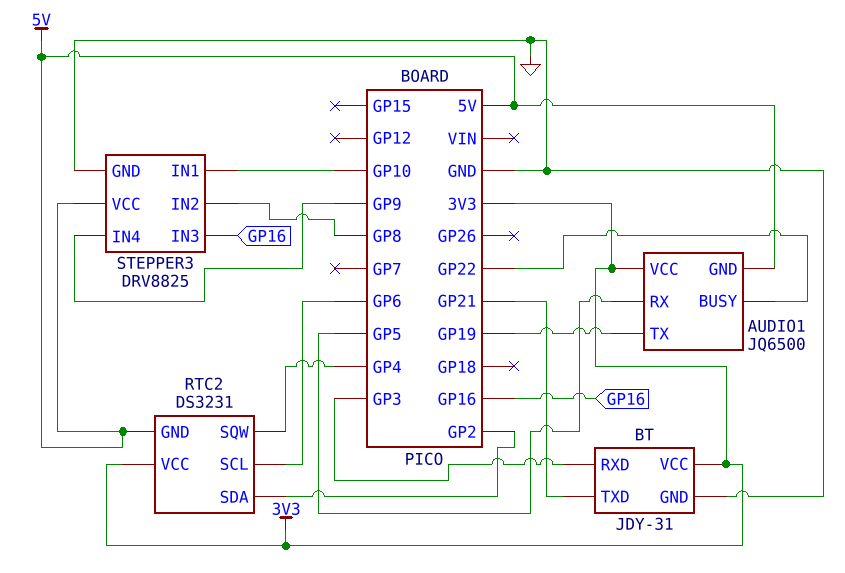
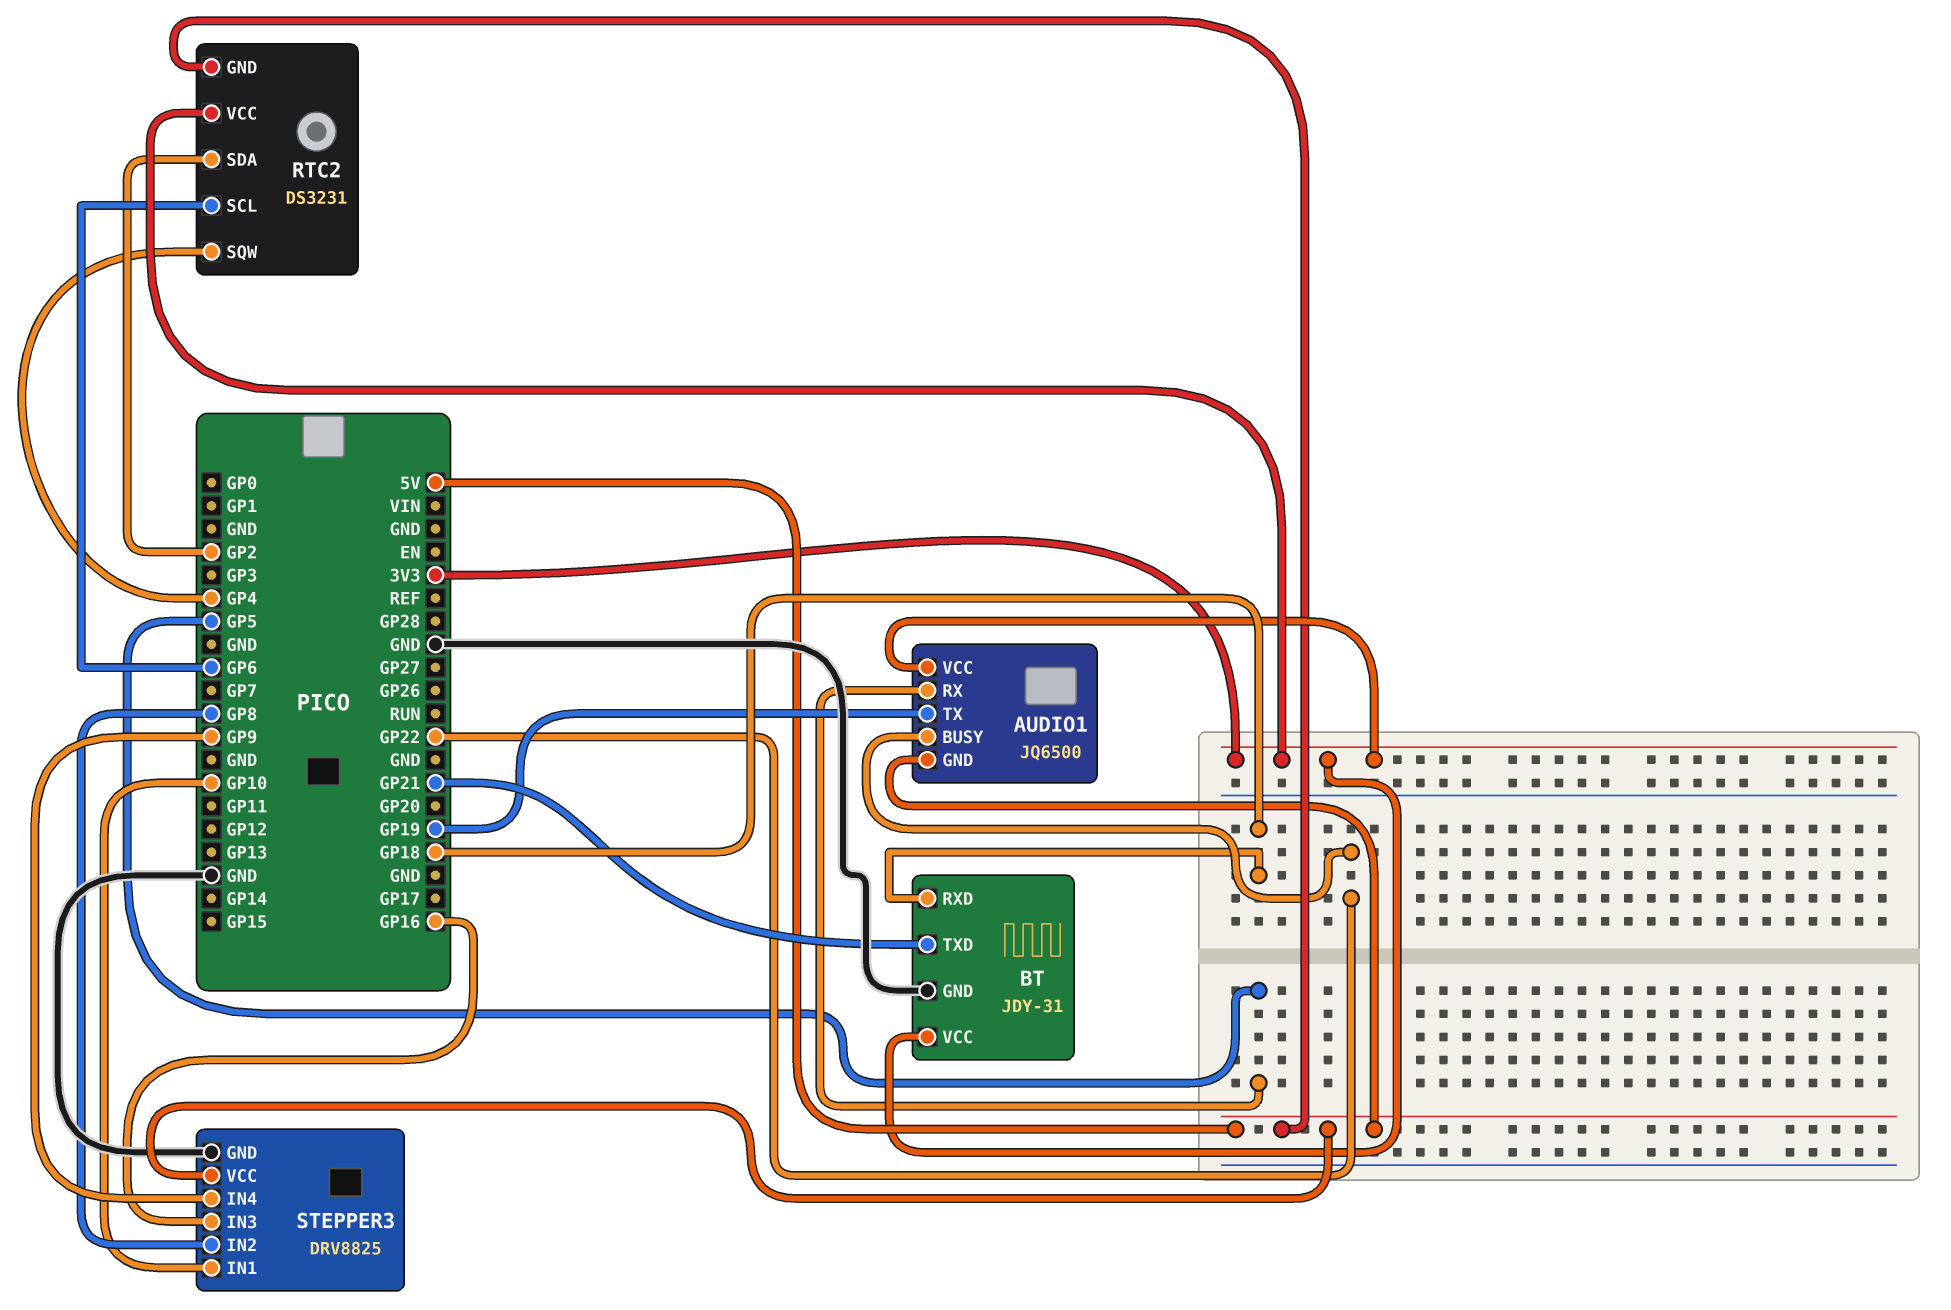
BT pin RXD: GP3 -> GP18

